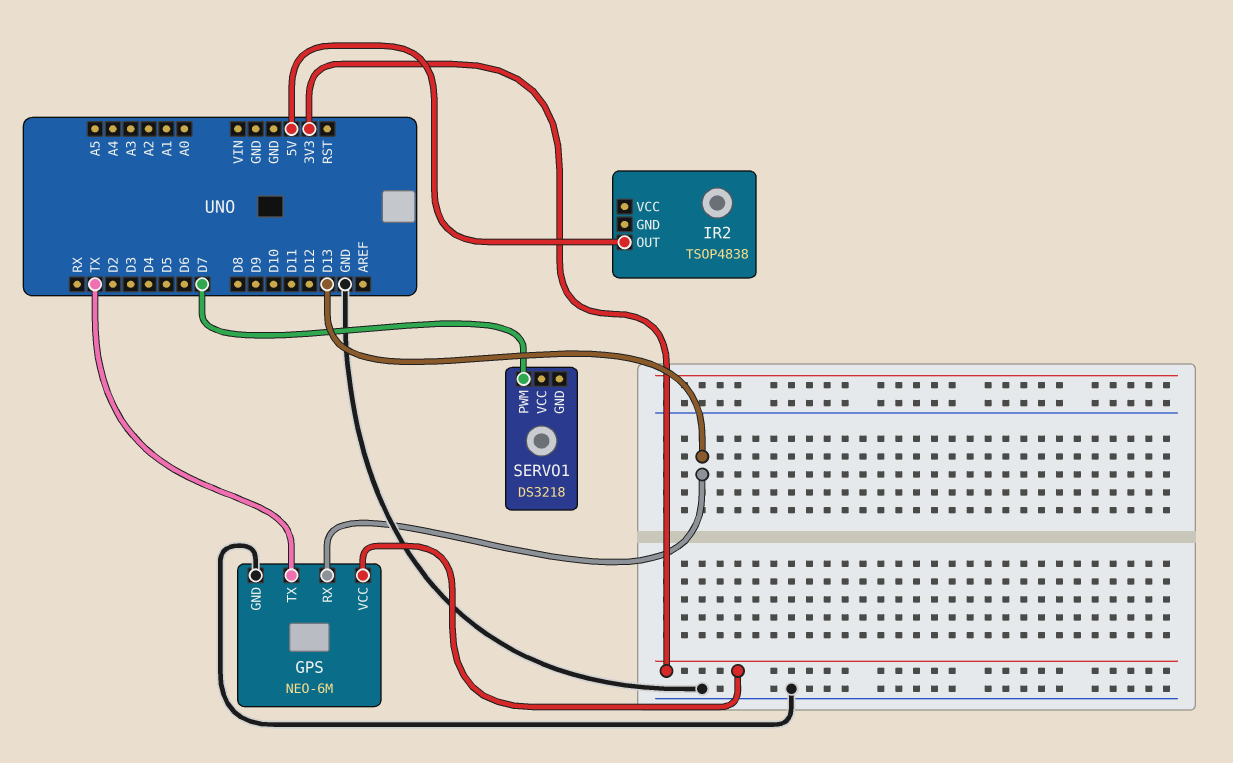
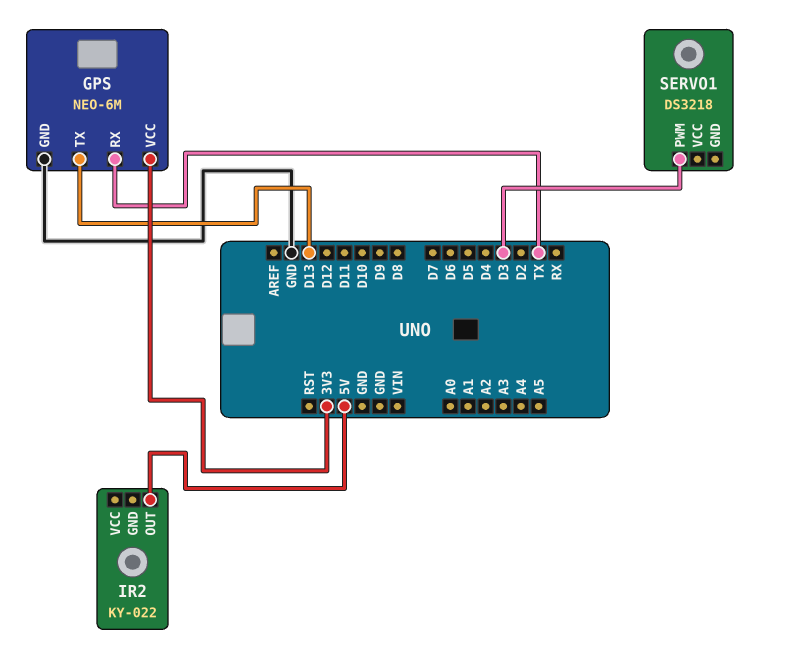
GPS pin RX: D13 -> TX
GPS pin TX: TX -> D13
IR2: TSOP4838 -> KY-022
SERVO1 pin PWM: D7 -> D3

